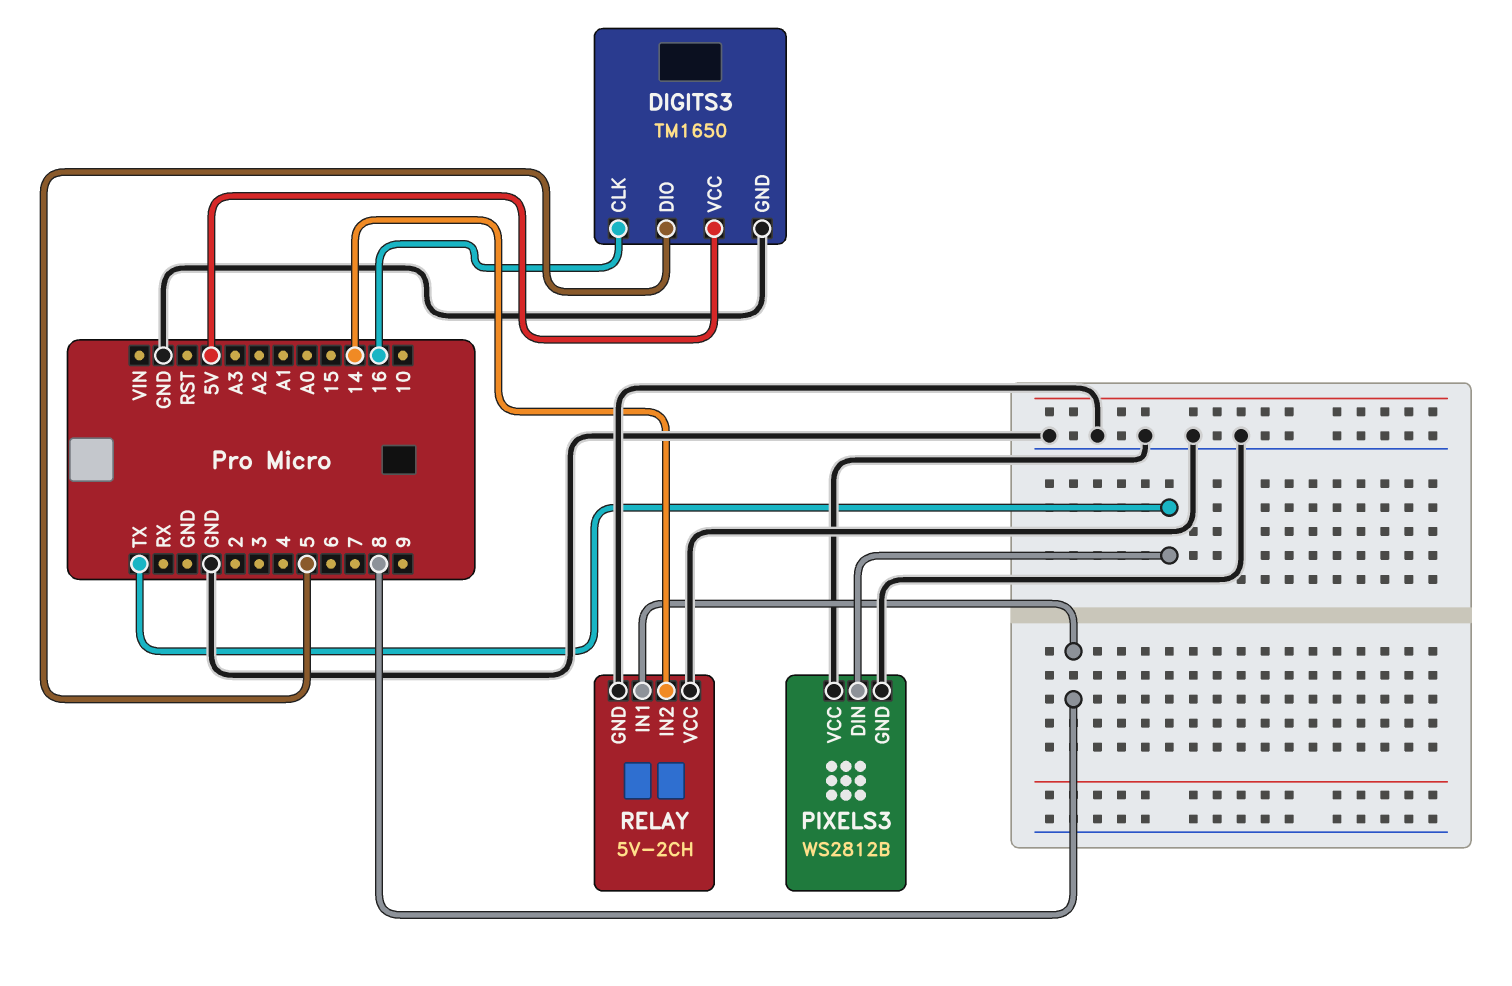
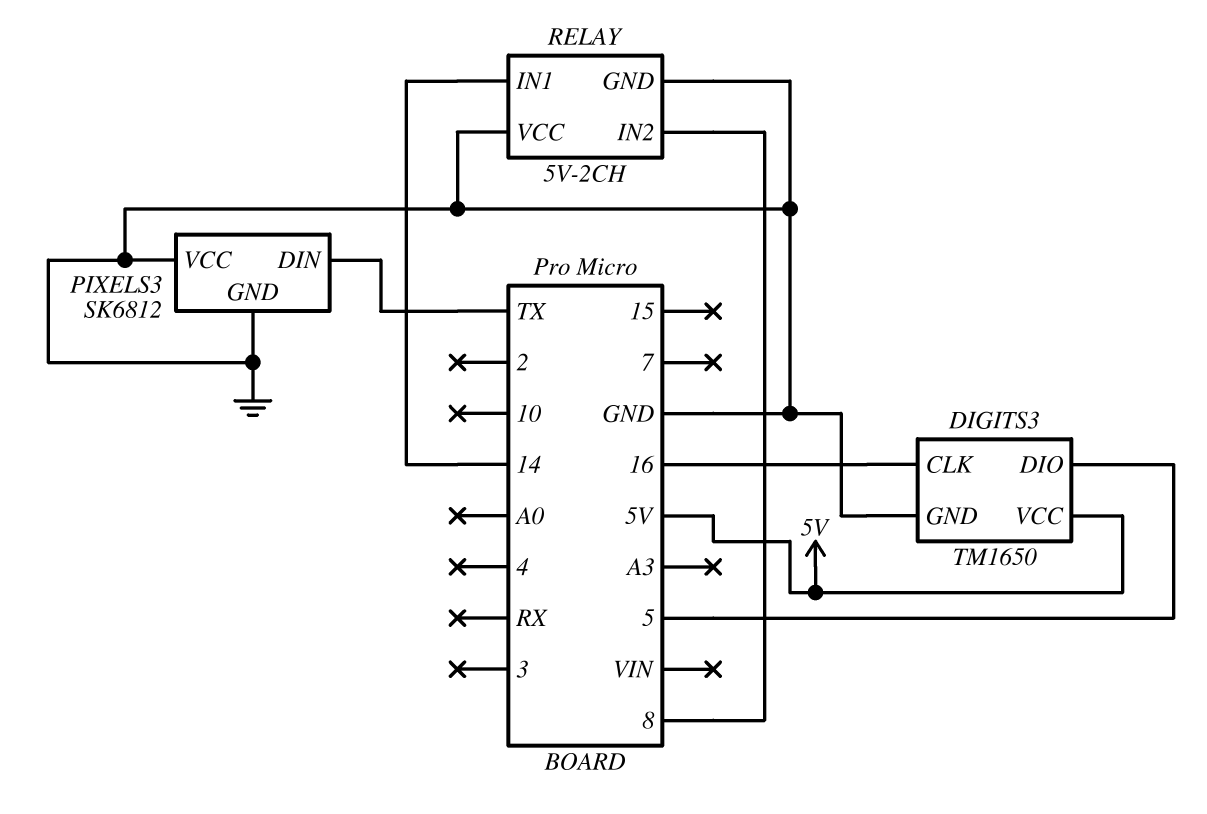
PIXELS3: WS2812B -> SK6812
RELAY pin IN1: 8 -> 14
RELAY pin IN2: 14 -> 8

